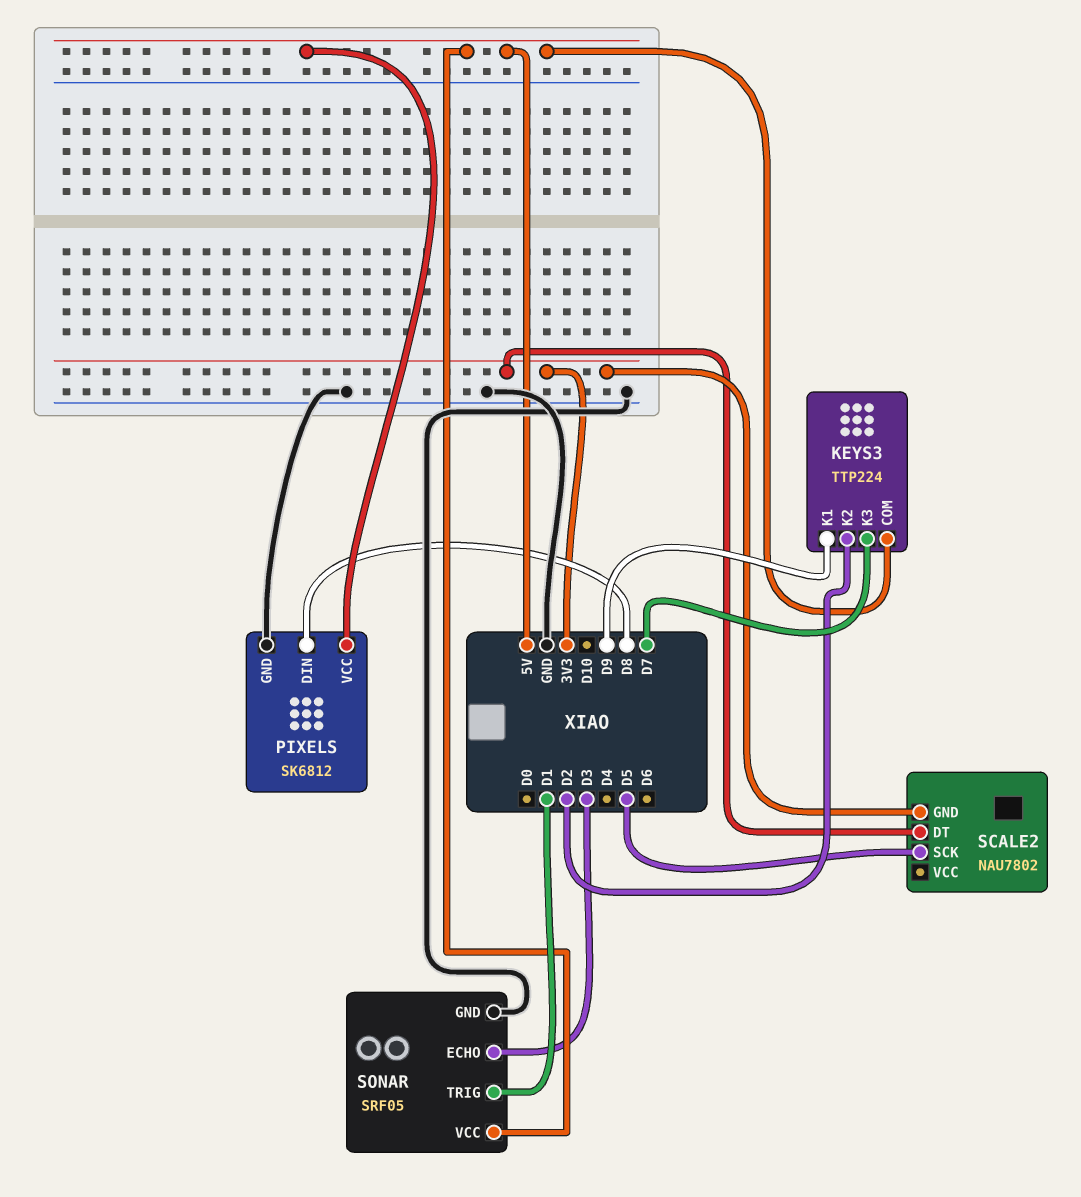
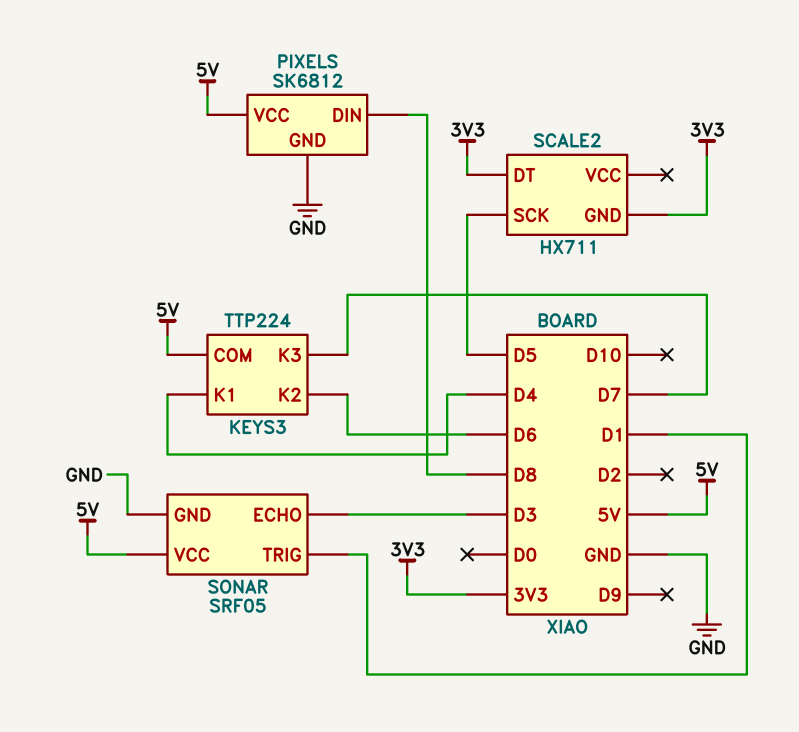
KEYS3 pin K1: D9 -> D4
KEYS3 pin K2: D2 -> D6
SCALE2: NAU7802 -> HX711

